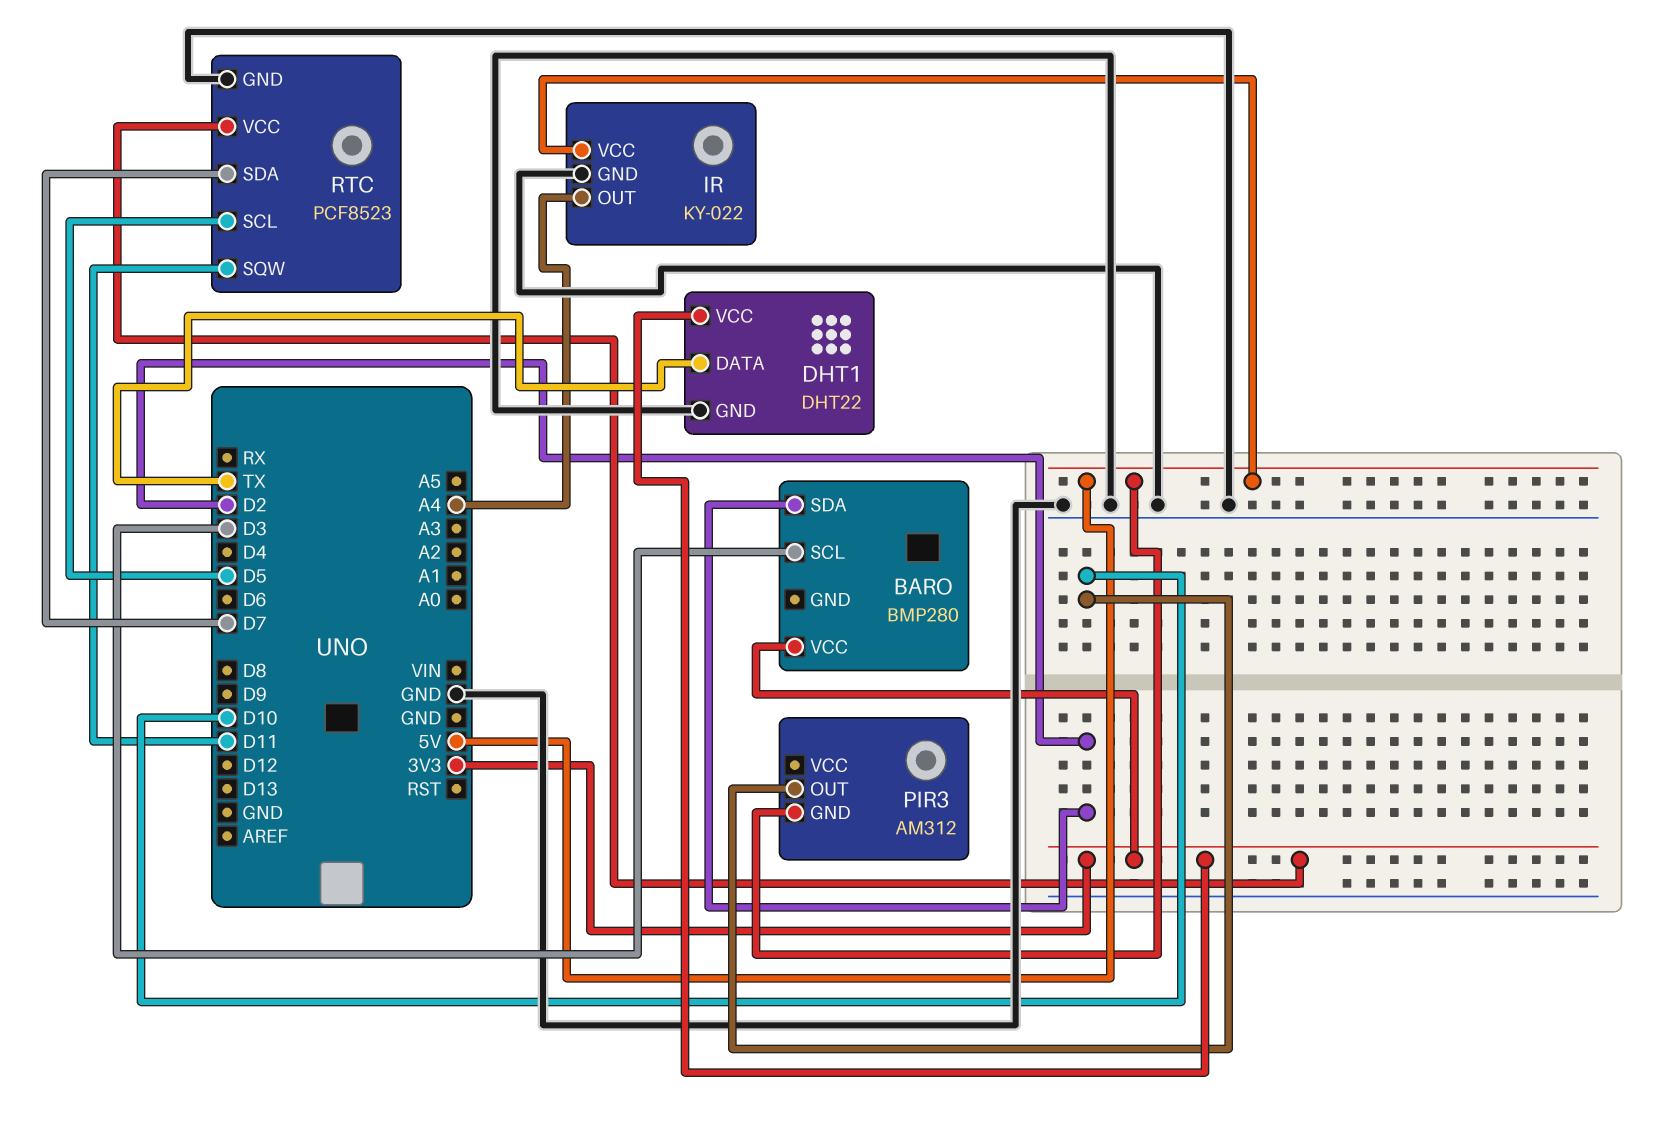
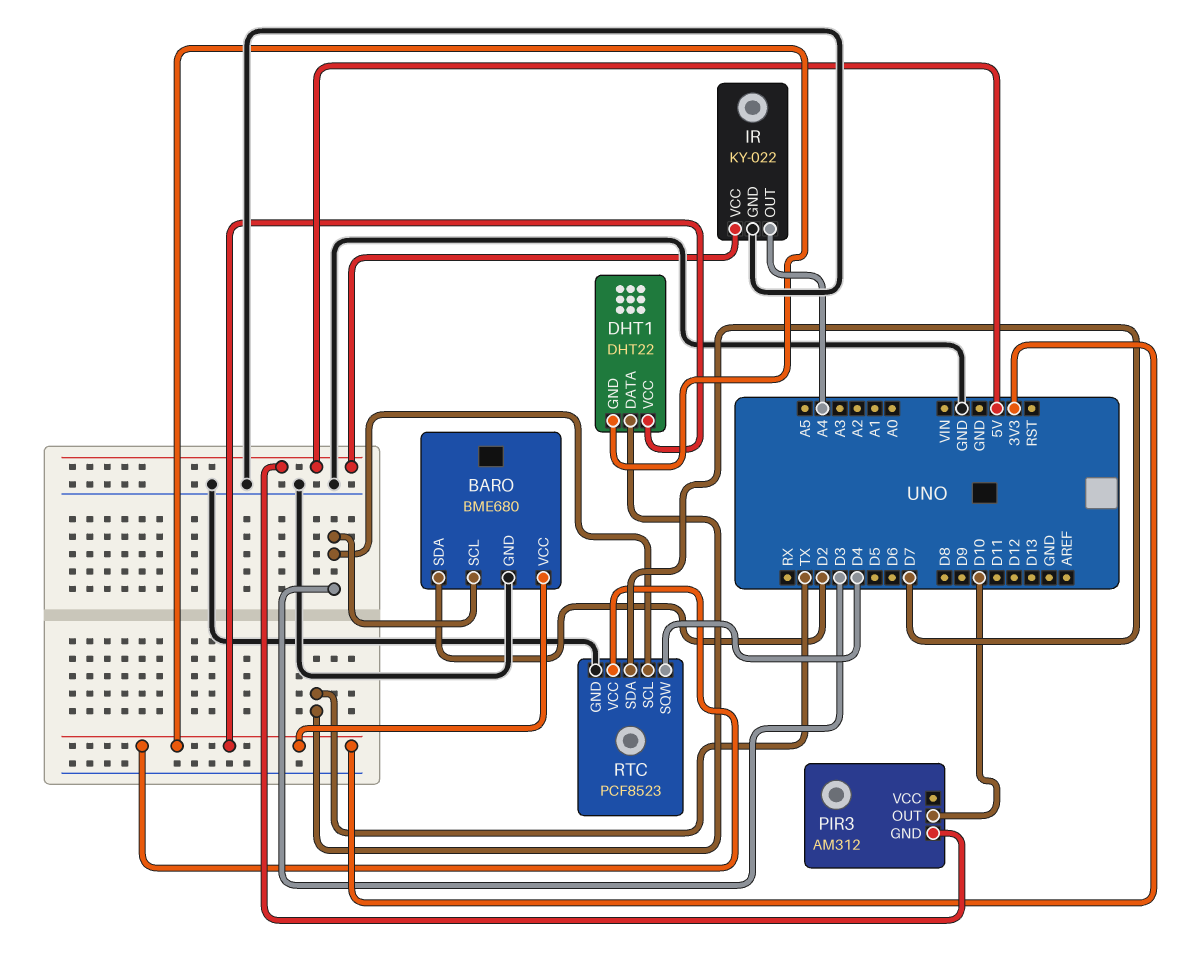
BARO: BMP280 -> BME680
BARO pin GND: none -> GND
DHT1 pin GND: GND -> 3V3
RTC pin SCL: D5 -> D3
RTC pin SQW: D11 -> D4

